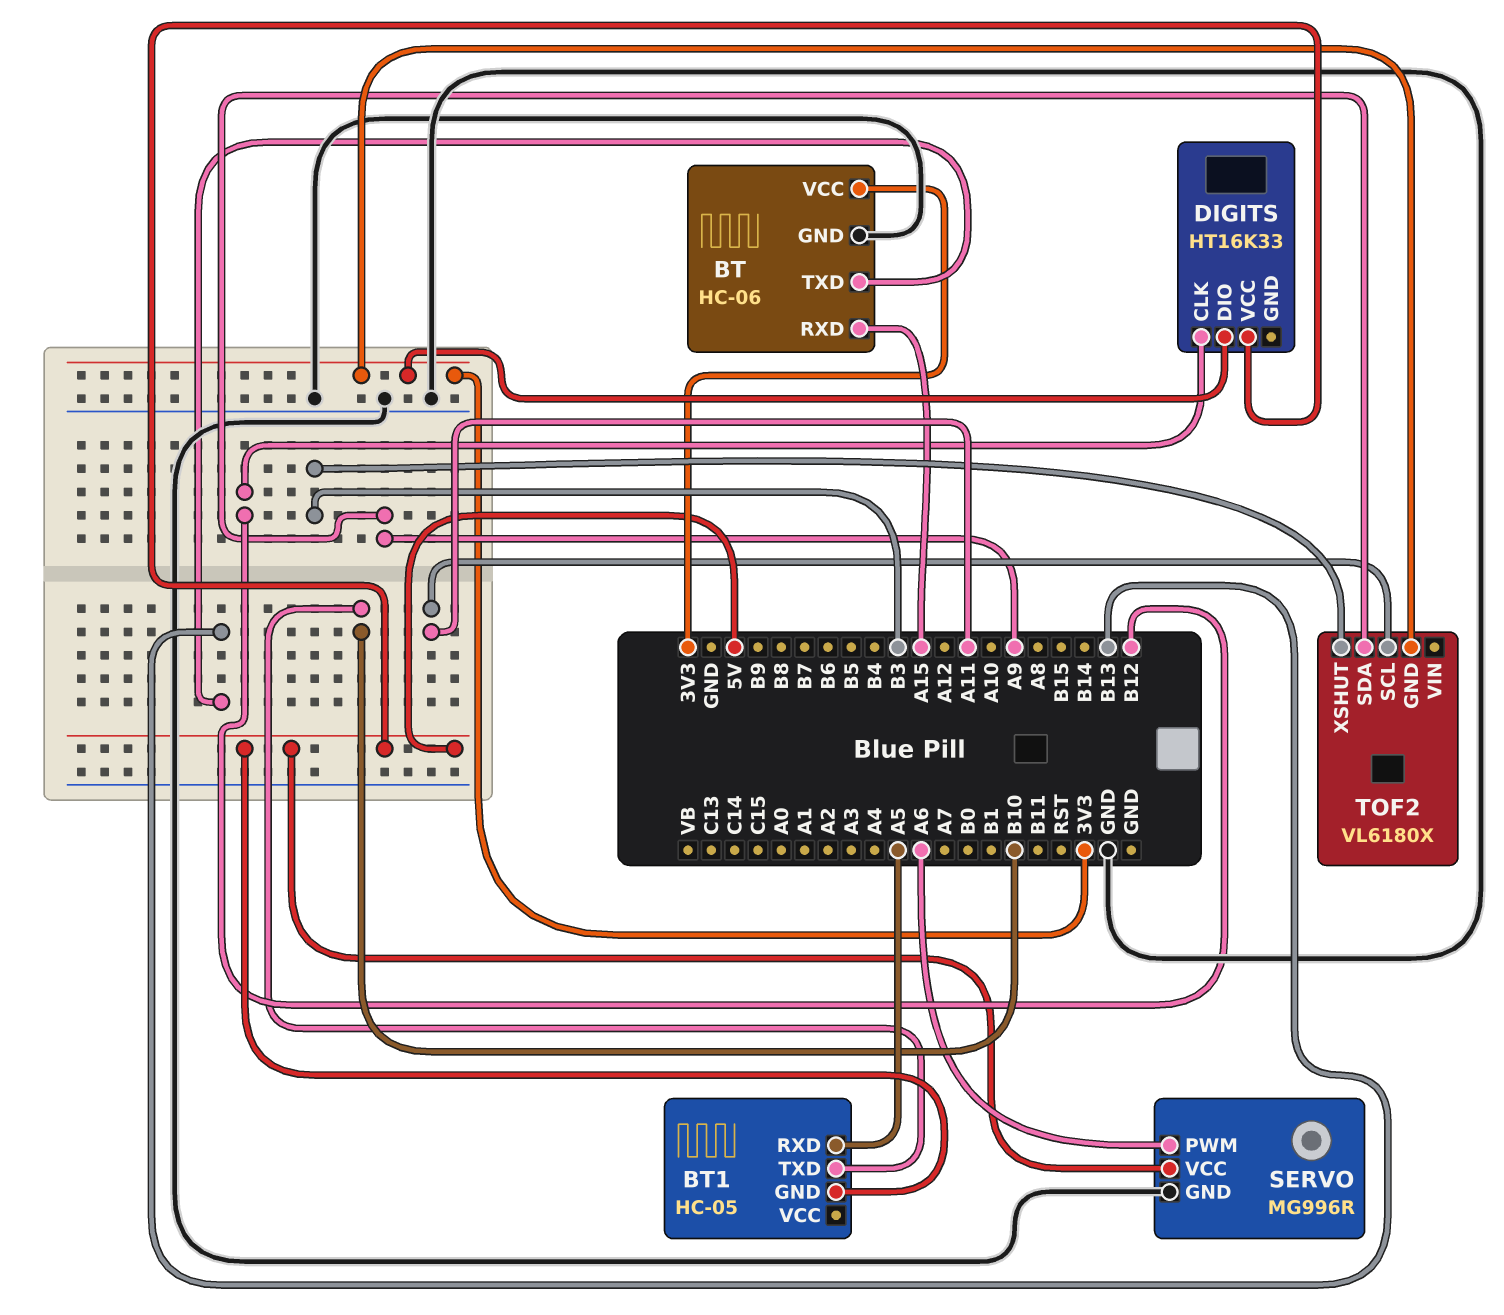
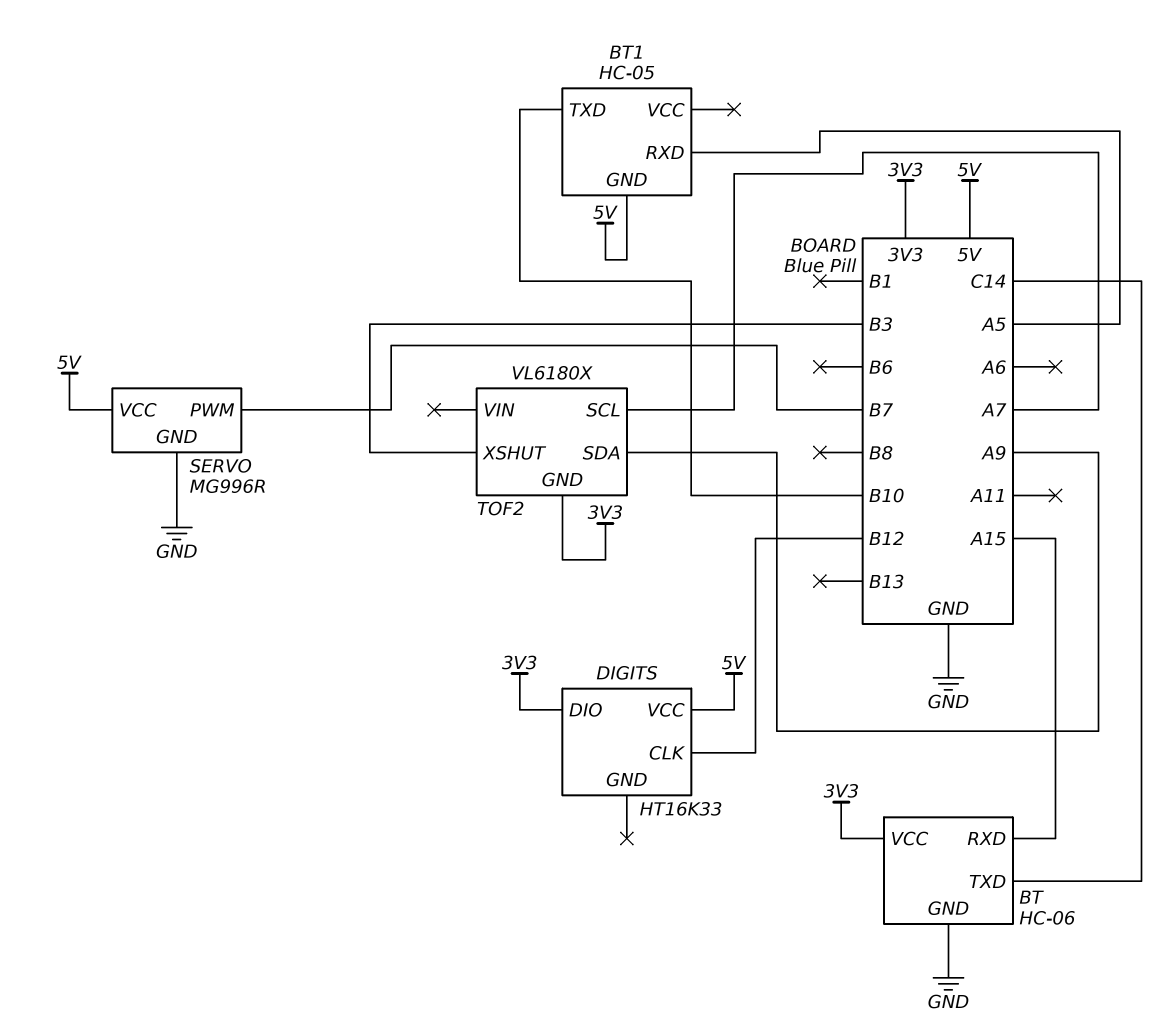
BT pin TXD: B13 -> C14
SERVO pin PWM: A6 -> B7
TOF2 pin SCL: A11 -> A7

